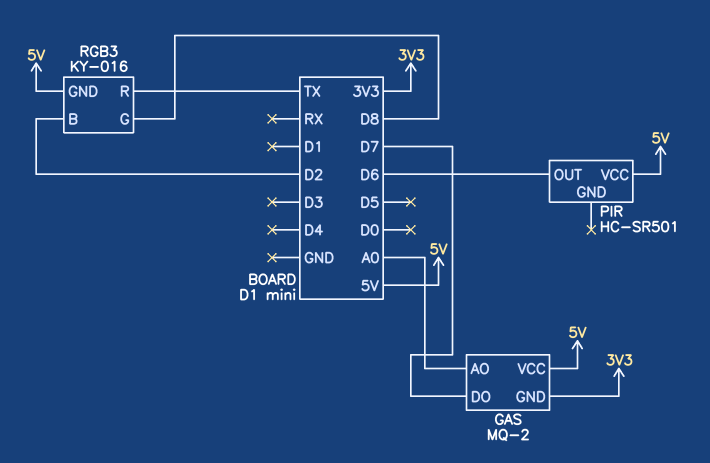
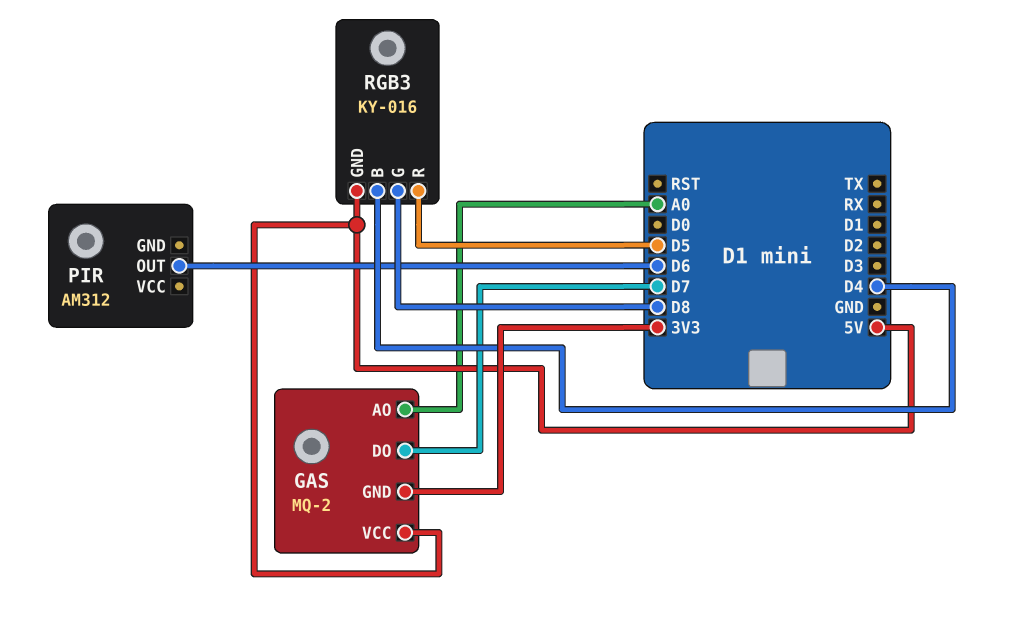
PIR: HC-SR501 -> AM312
PIR pin VCC: 5V -> none
RGB3 pin B: D2 -> D4
RGB3 pin R: TX -> D5

